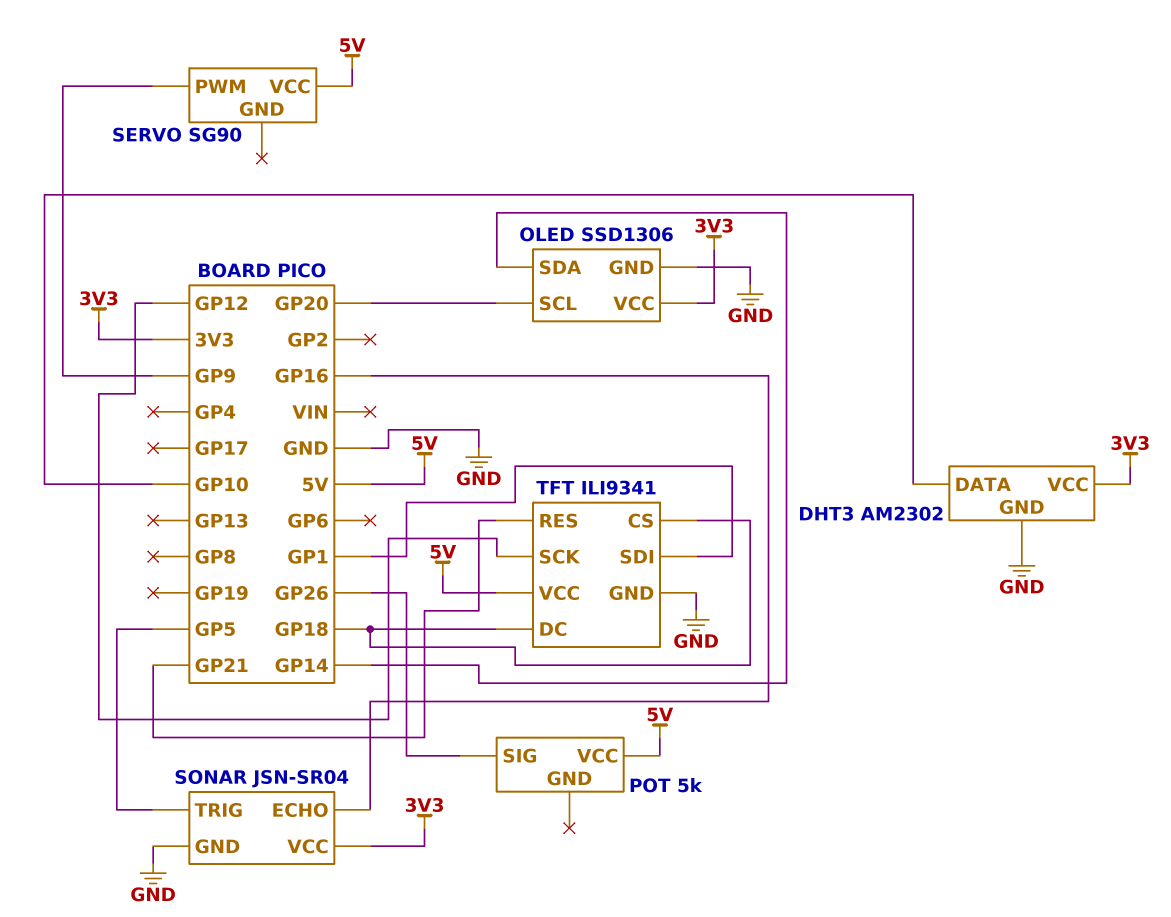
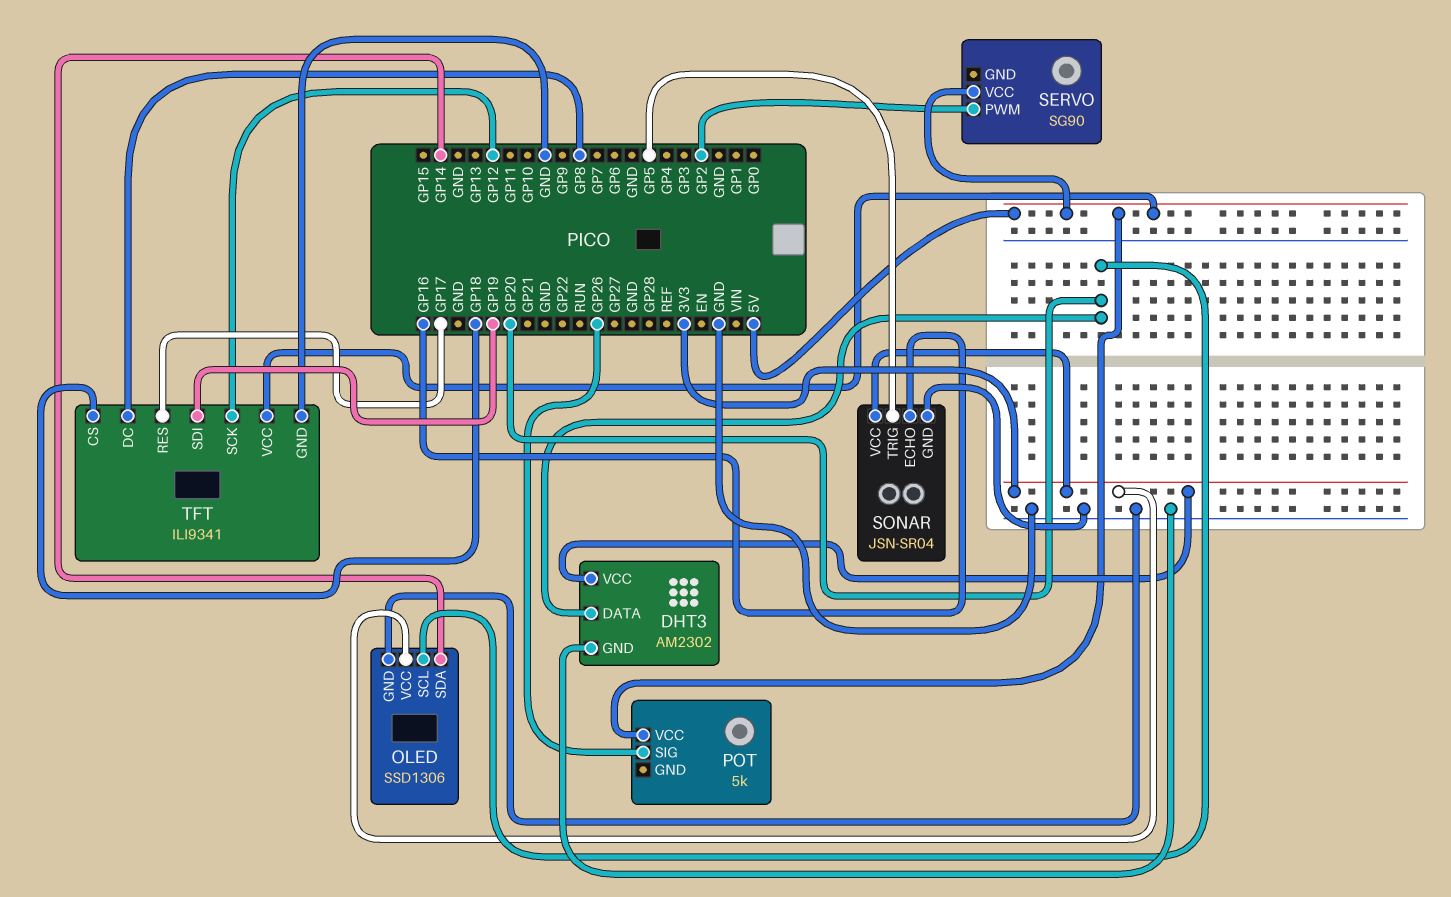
DHT3 pin DATA: GP10 -> GP20
SERVO pin PWM: GP9 -> GP2
TFT pin DC: GP18 -> GP8
TFT pin RES: GP21 -> GP17
TFT pin SDI: GP1 -> GP19

